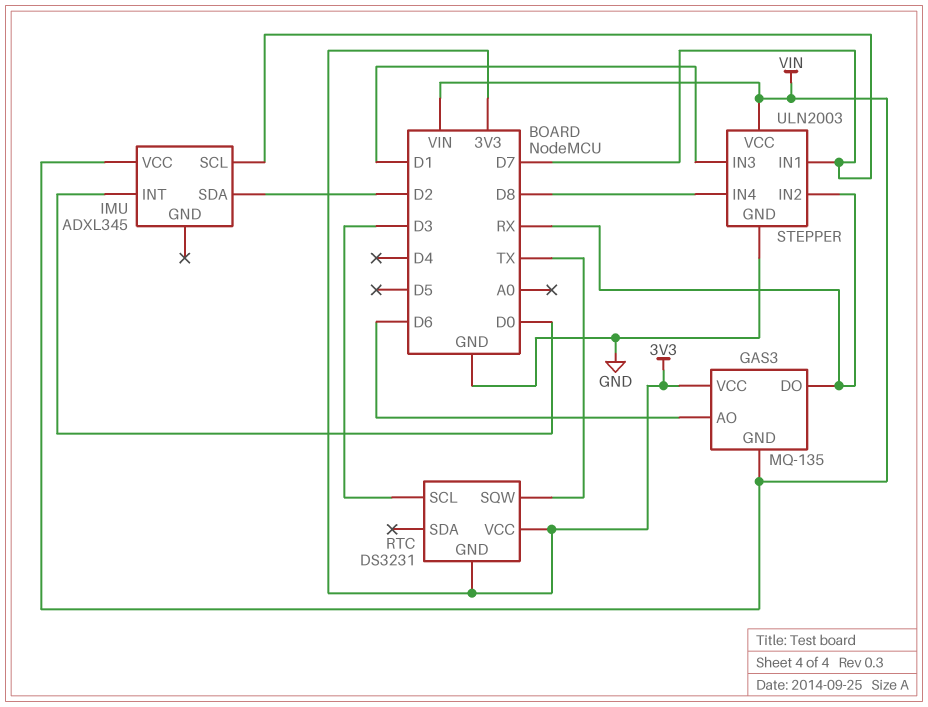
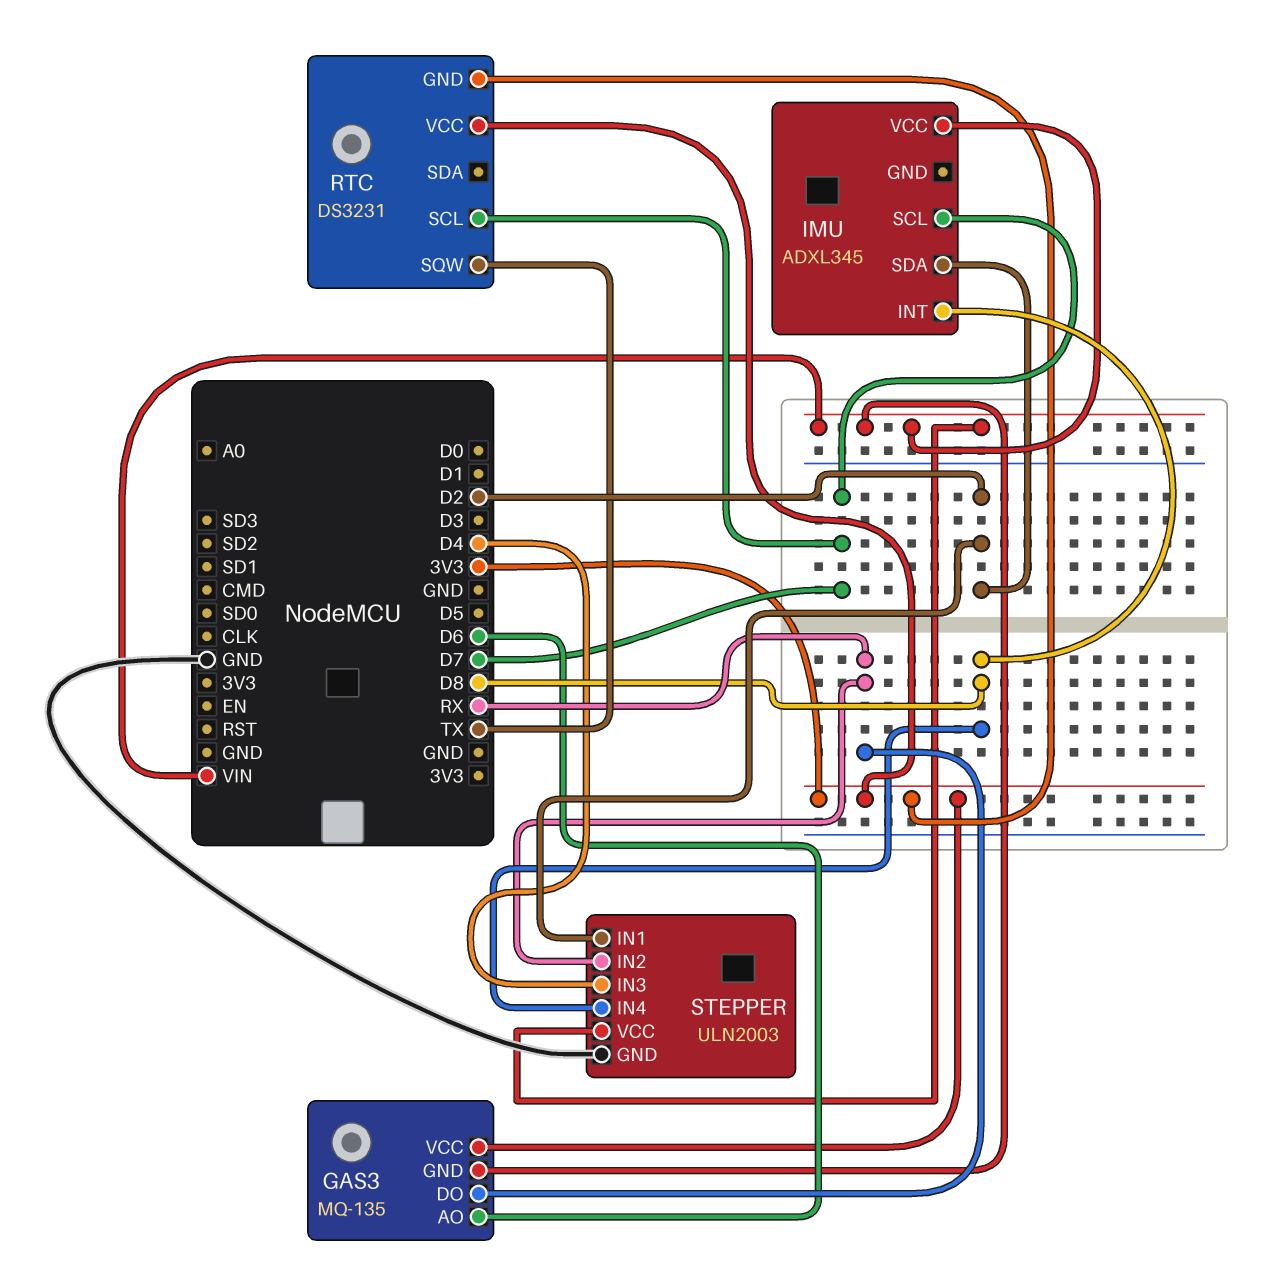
IMU pin INT: D0 -> D8
RTC pin SCL: D3 -> D7
STEPPER pin IN1: D7 -> D2
STEPPER pin IN3: D1 -> D4

